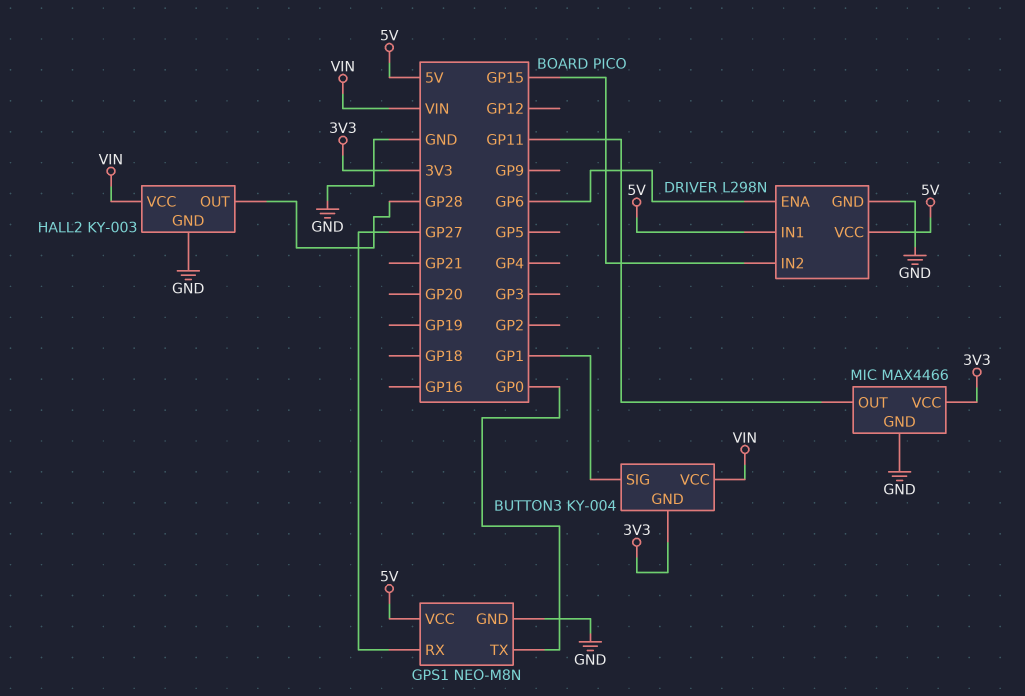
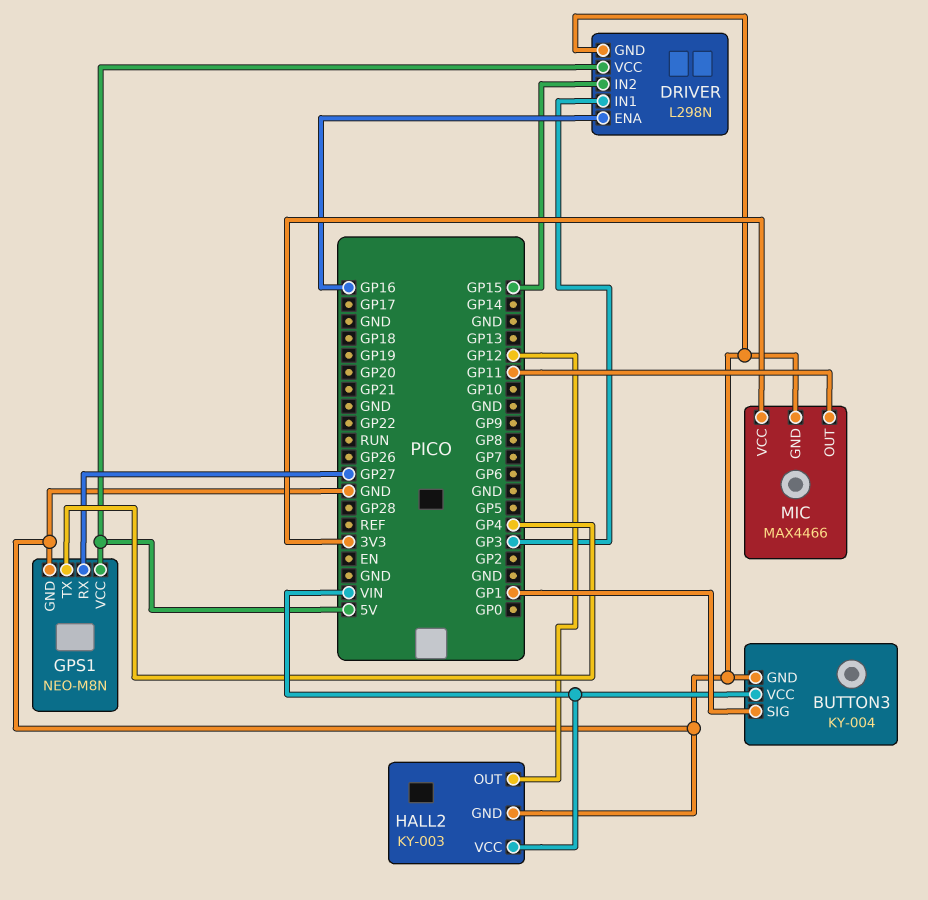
BUTTON3 pin GND: 3V3 -> GND
DRIVER pin ENA: GP6 -> GP16
DRIVER pin IN1: 5V -> GP3
GPS1 pin TX: GP0 -> GP4
HALL2 pin OUT: GP28 -> GP12

